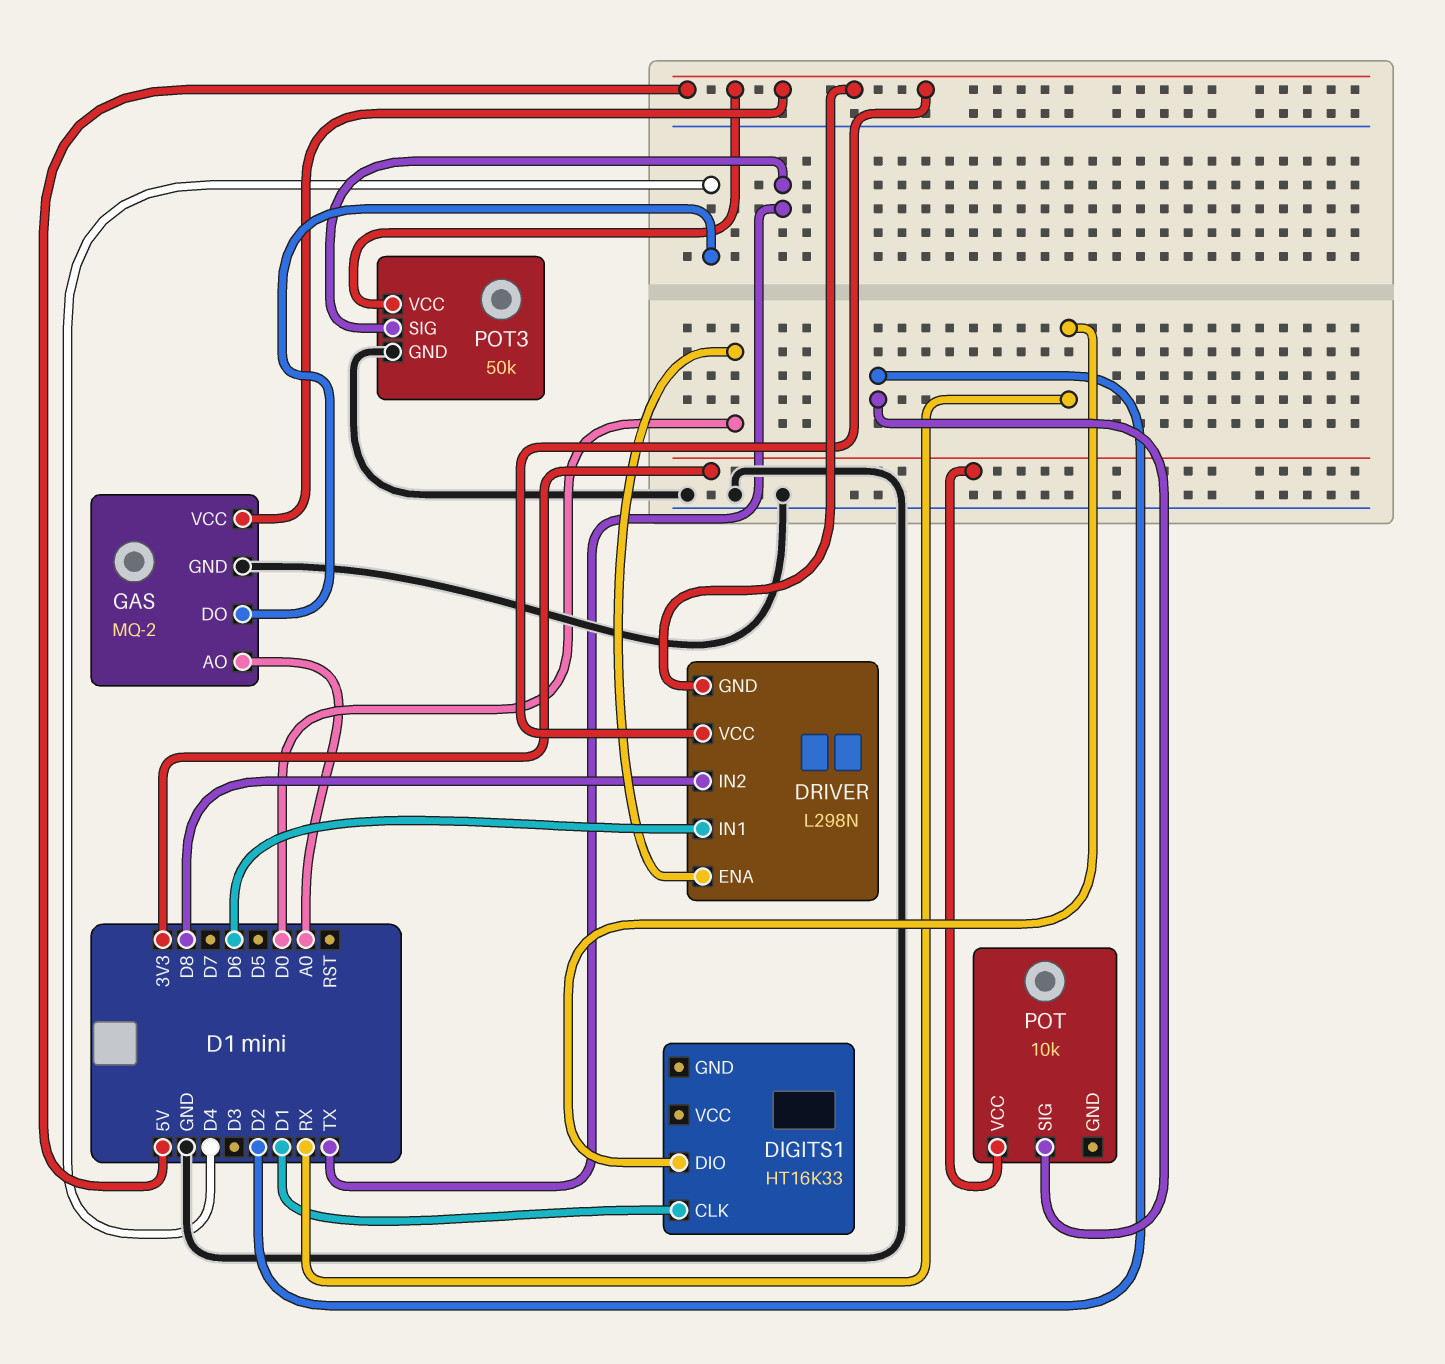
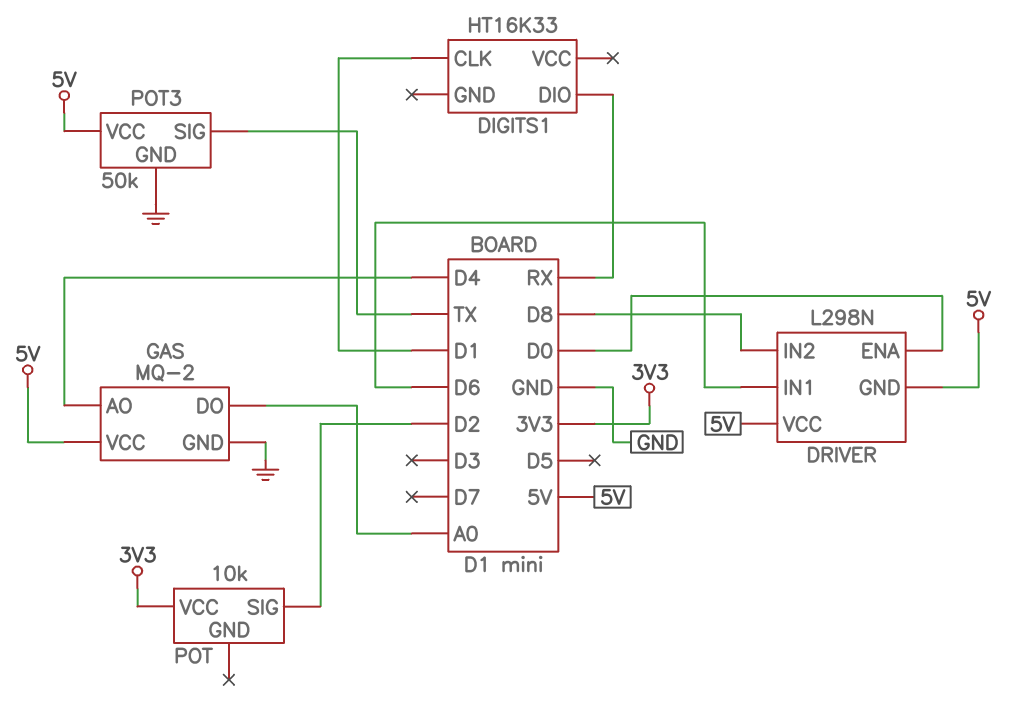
GAS pin AO: A0 -> D4
GAS pin DO: D4 -> A0

